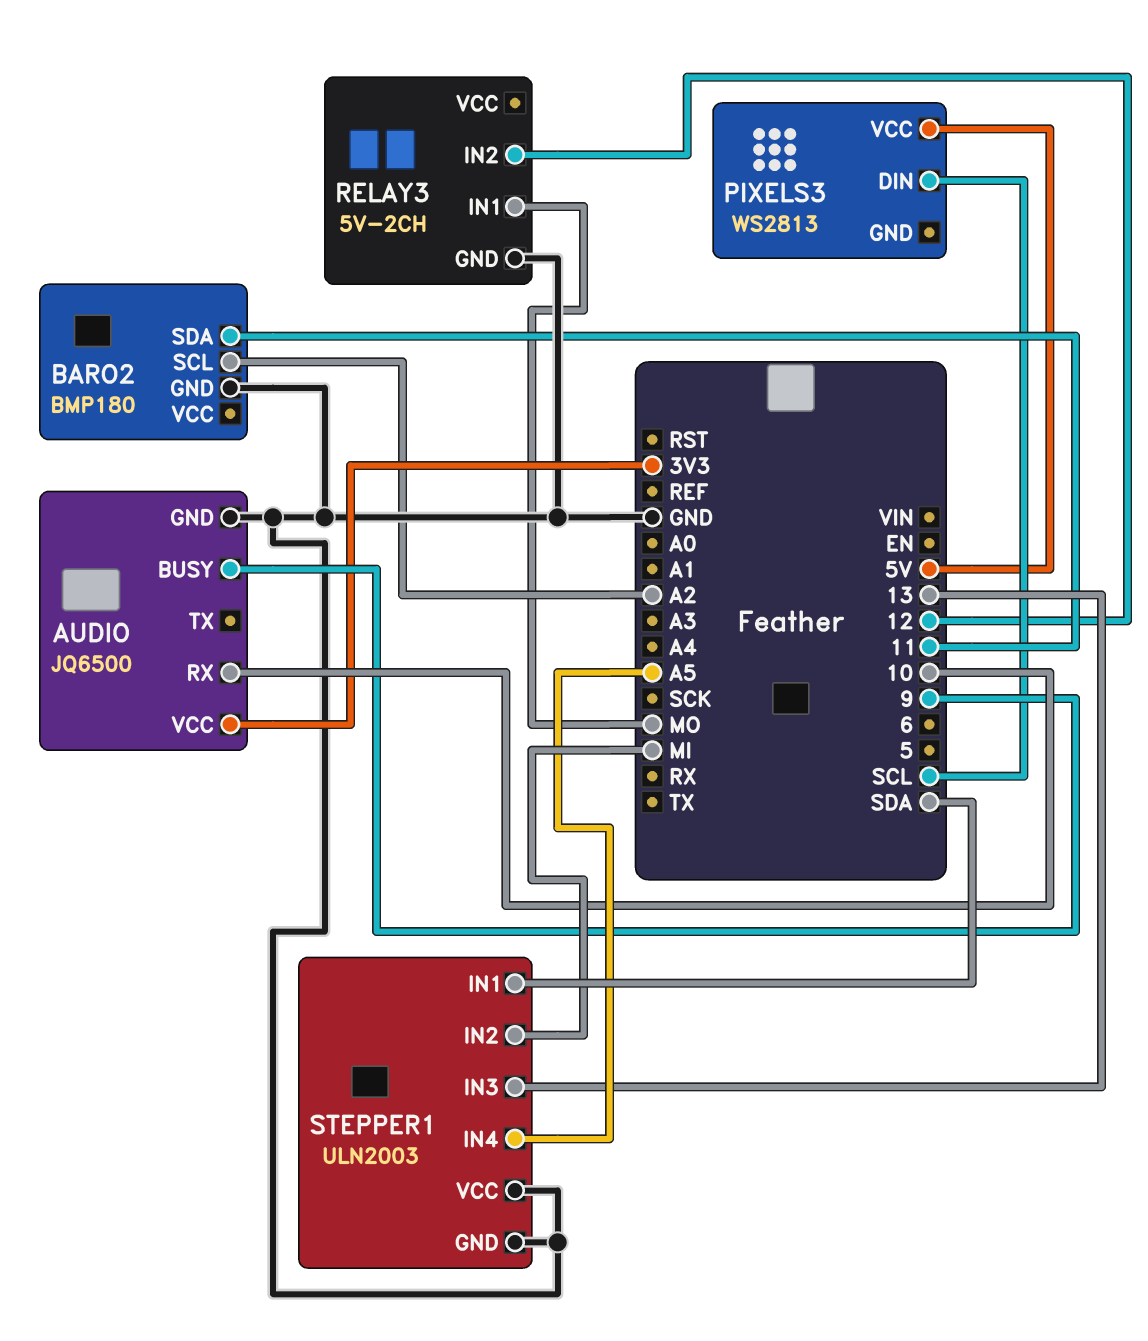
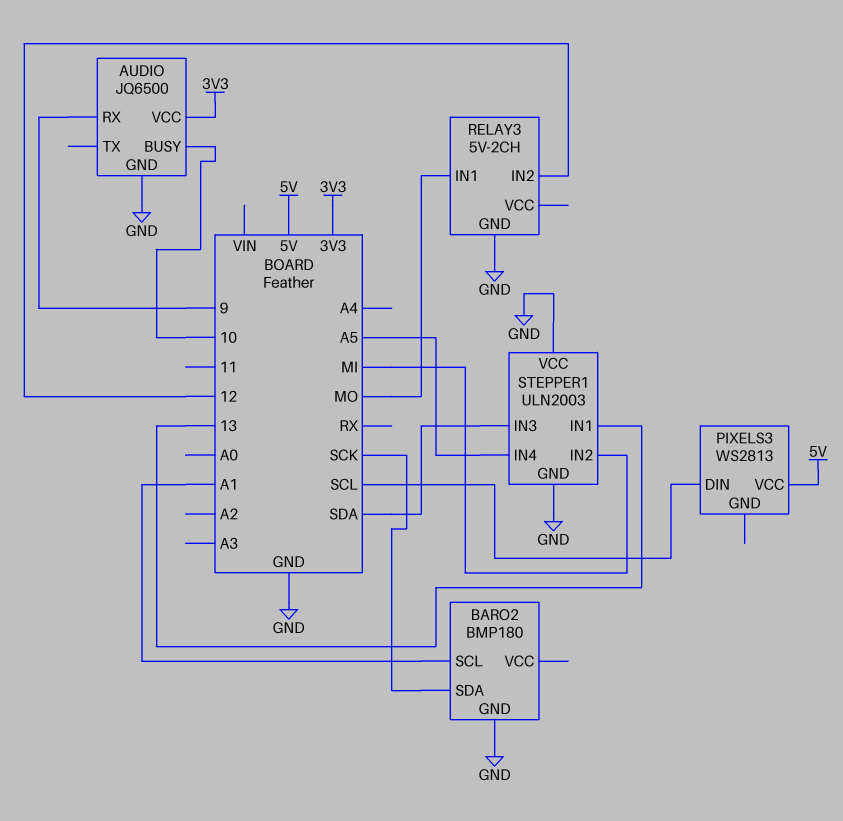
AUDIO pin BUSY: 9 -> 10
AUDIO pin RX: 10 -> 9
BARO2 pin SCL: A2 -> A1
BARO2 pin SDA: 11 -> SCK
STEPPER1 pin IN1: SDA -> 13
STEPPER1 pin IN3: 13 -> SDA

